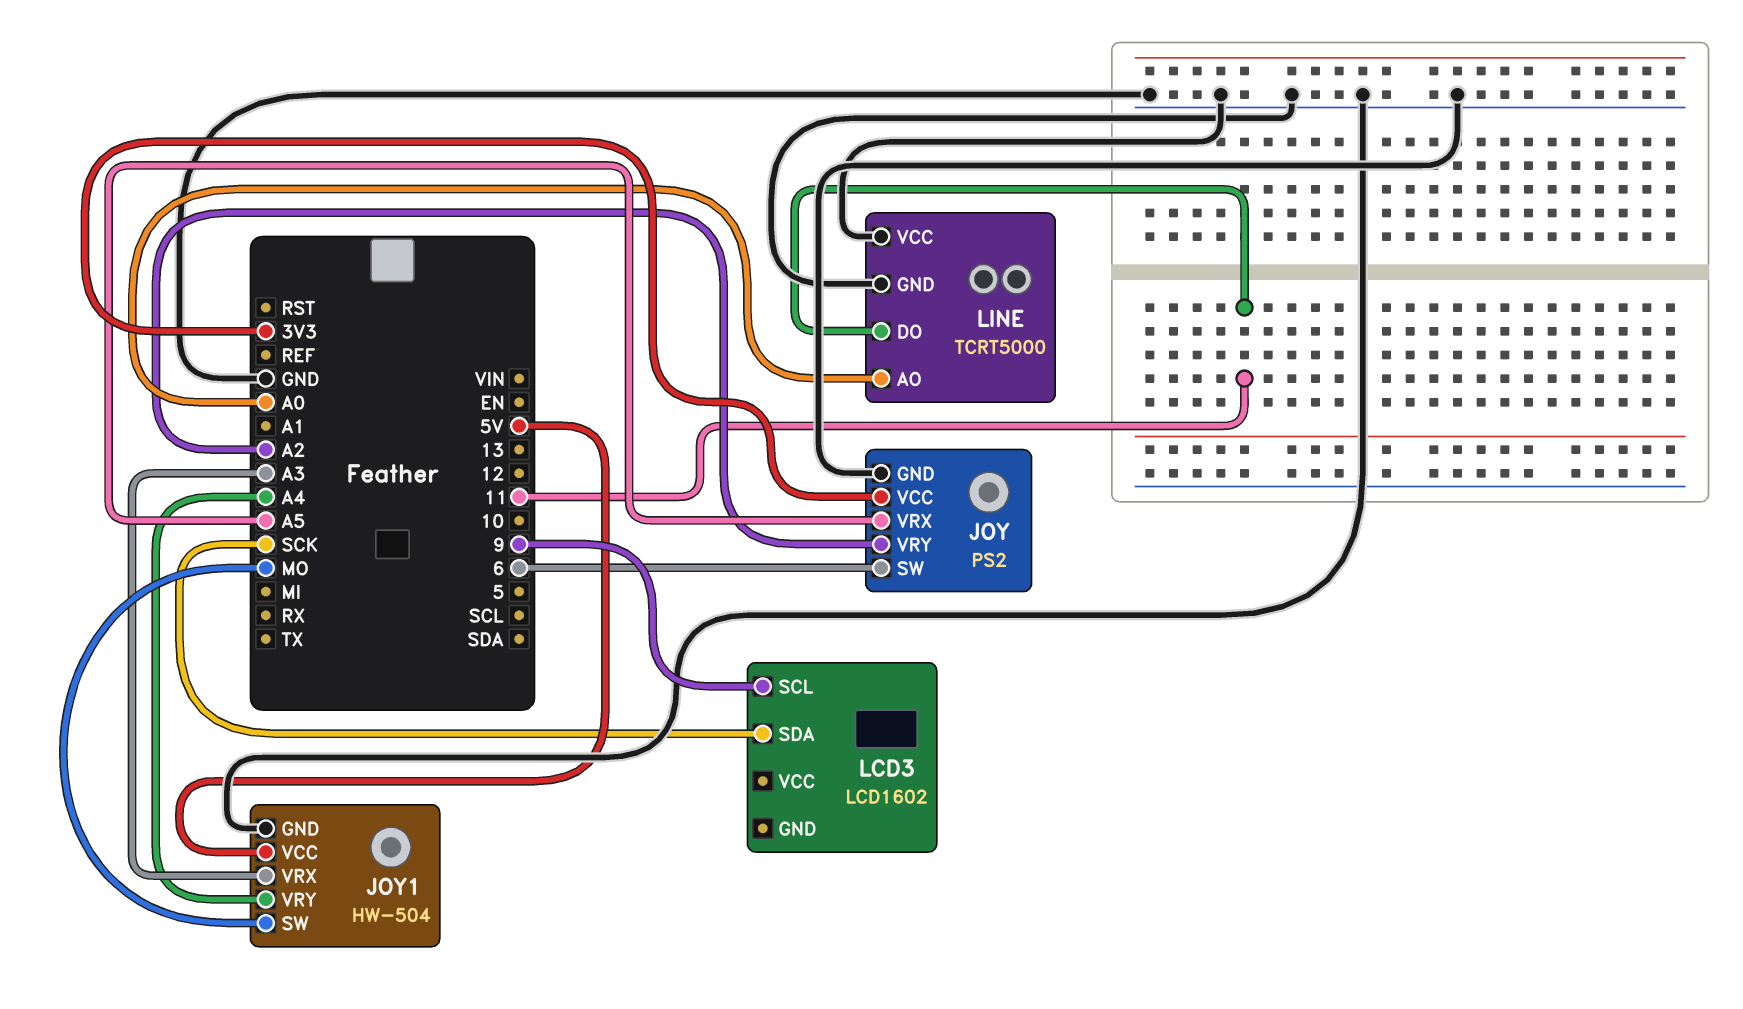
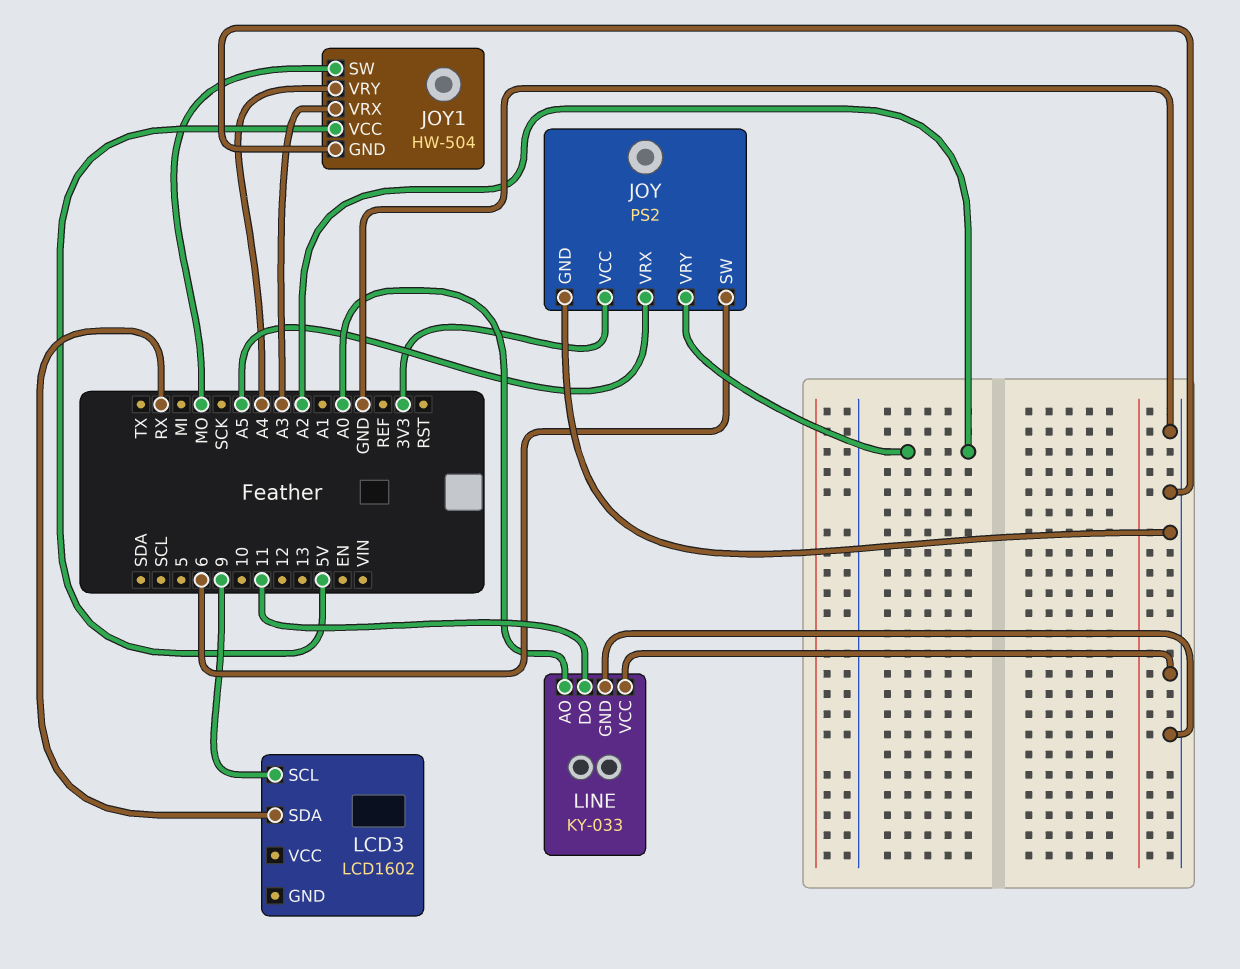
LCD3 pin SDA: SCK -> RX
LINE: TCRT5000 -> KY-033

